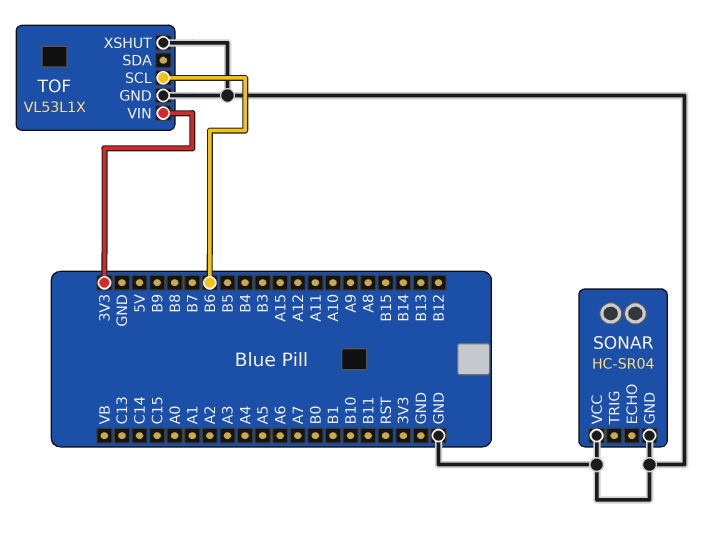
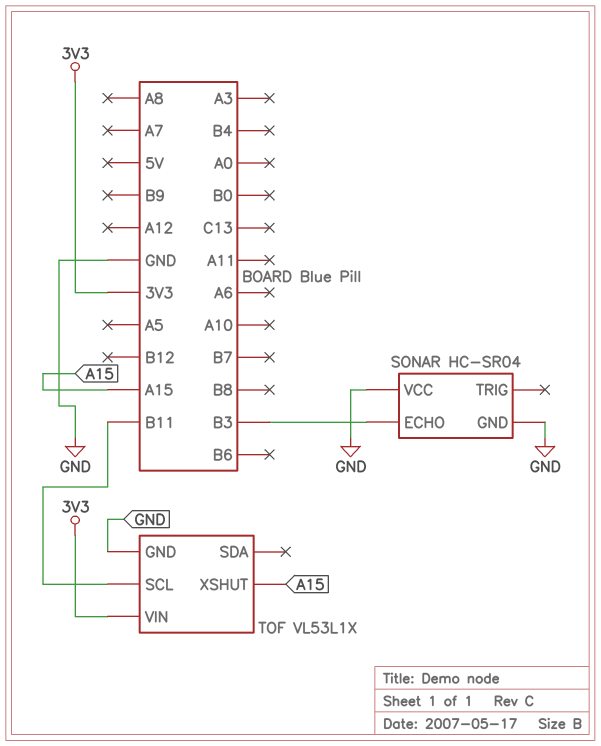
SONAR pin ECHO: none -> B3
TOF pin SCL: B6 -> B11
TOF pin XSHUT: GND -> A15

